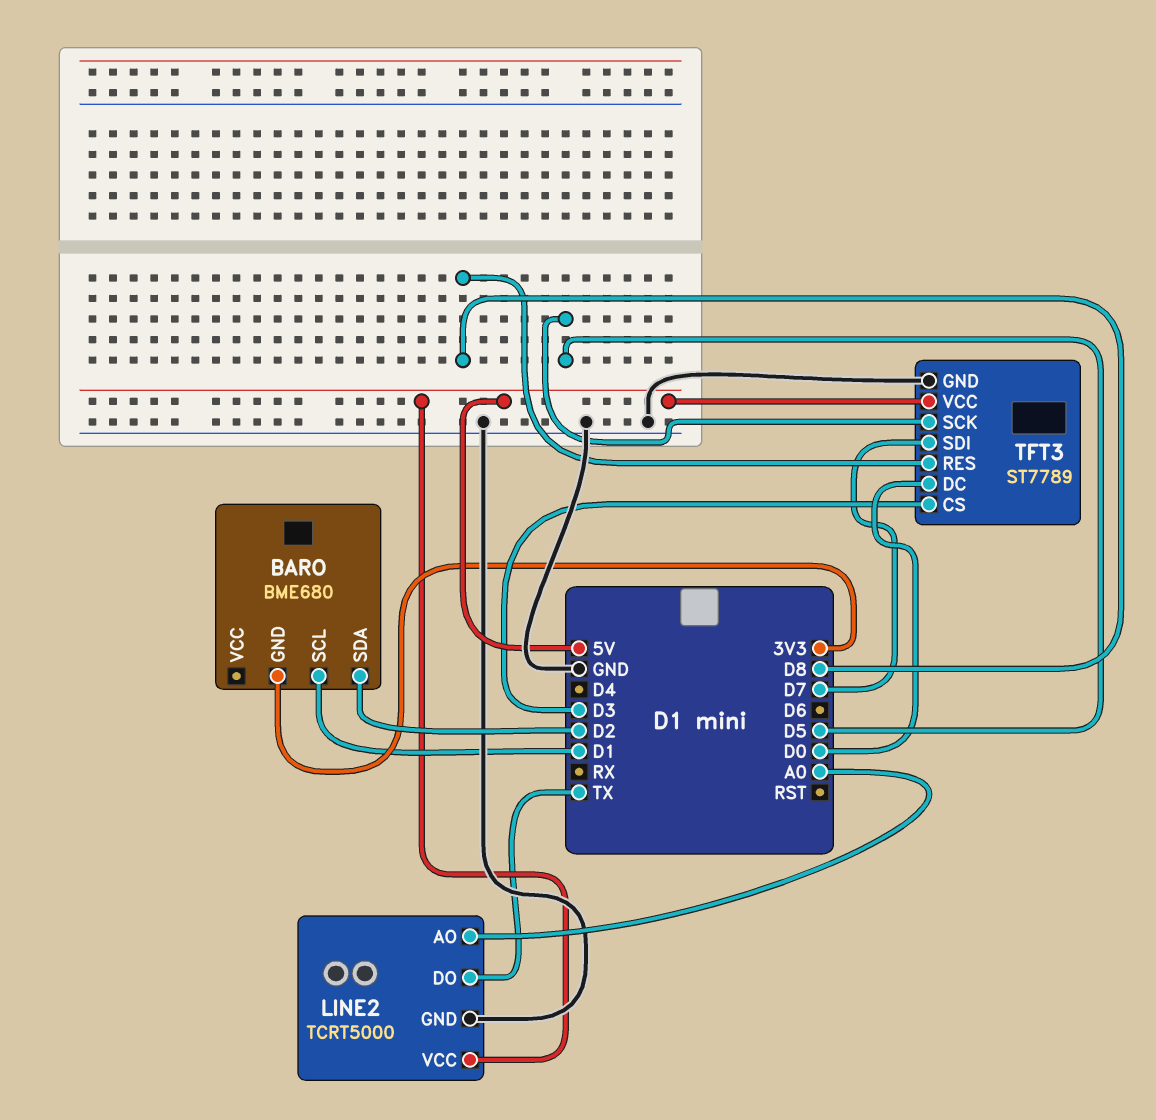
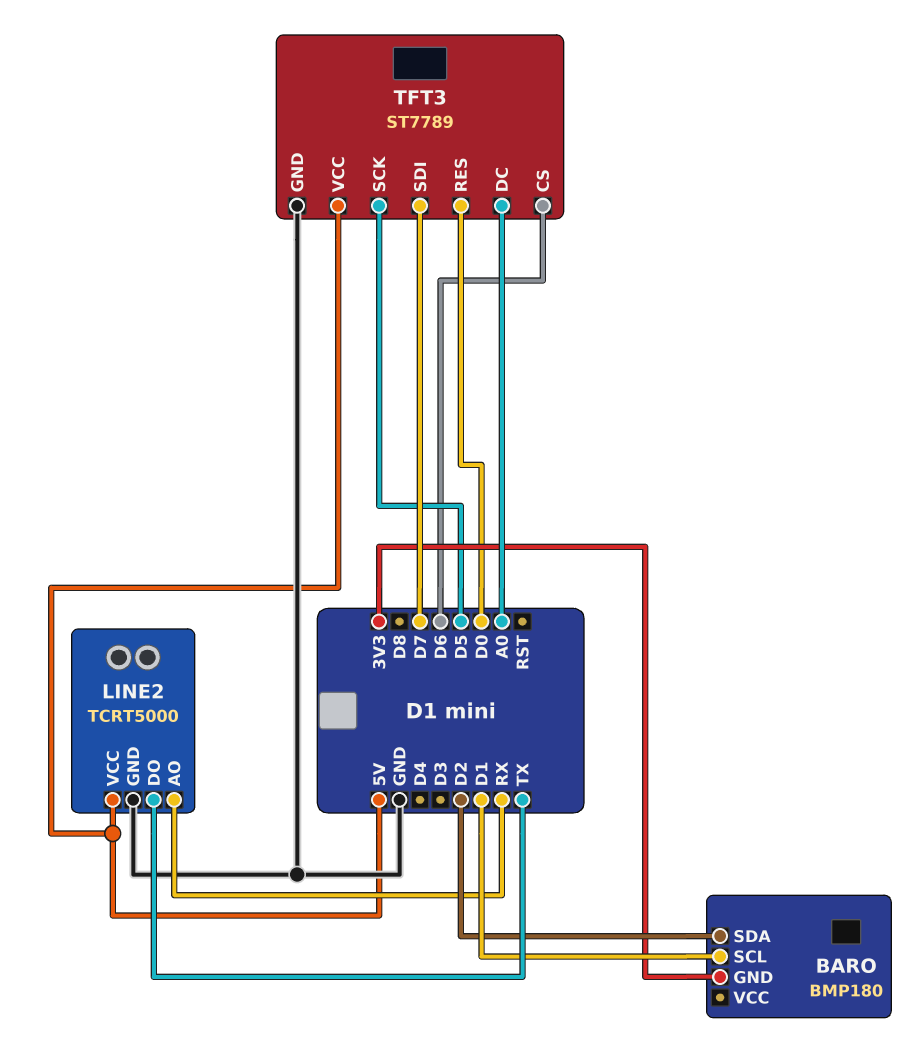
BARO: BME680 -> BMP180
LINE2 pin AO: A0 -> RX
TFT3 pin CS: D3 -> D6
TFT3 pin DC: D0 -> A0
TFT3 pin RES: D8 -> D0

